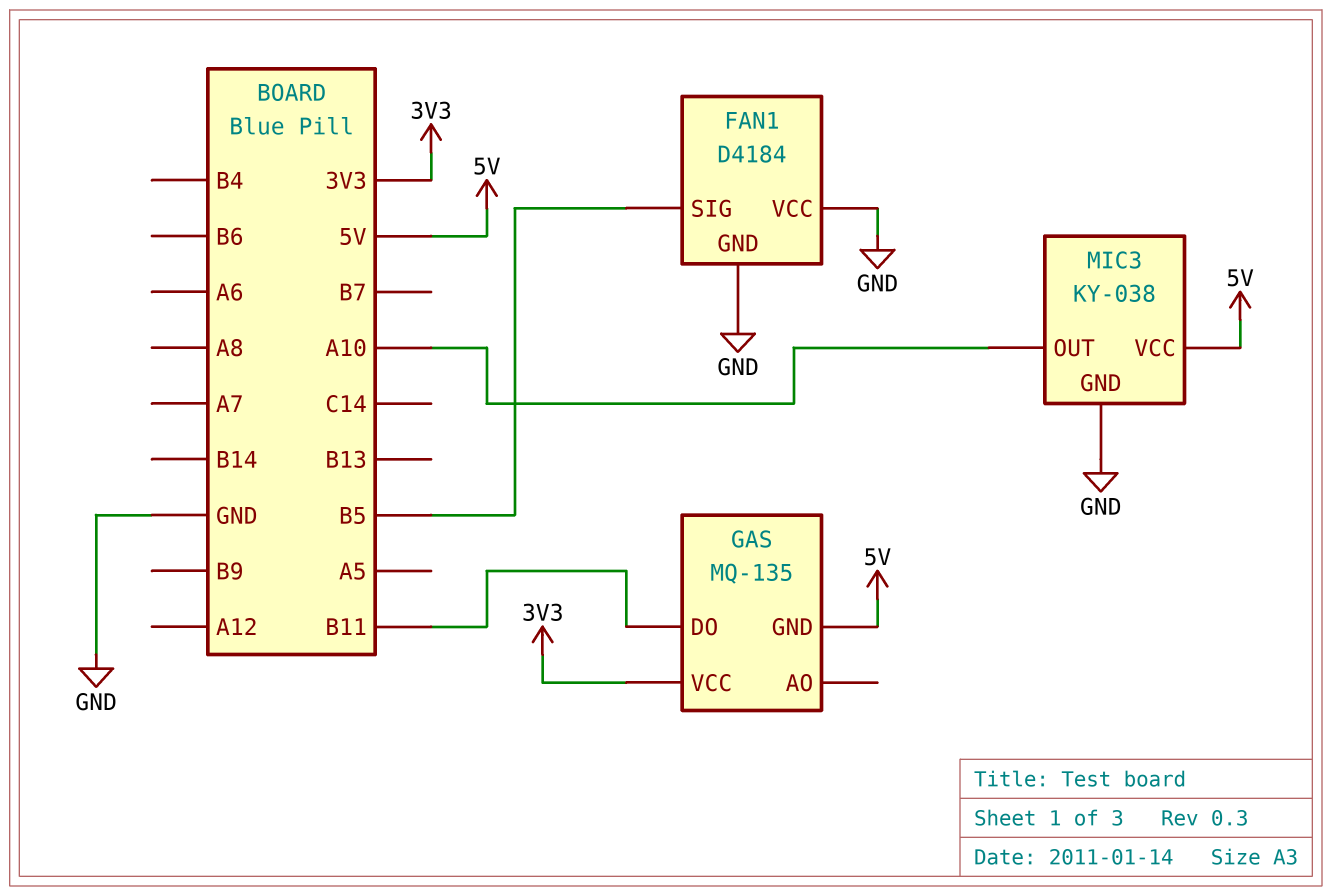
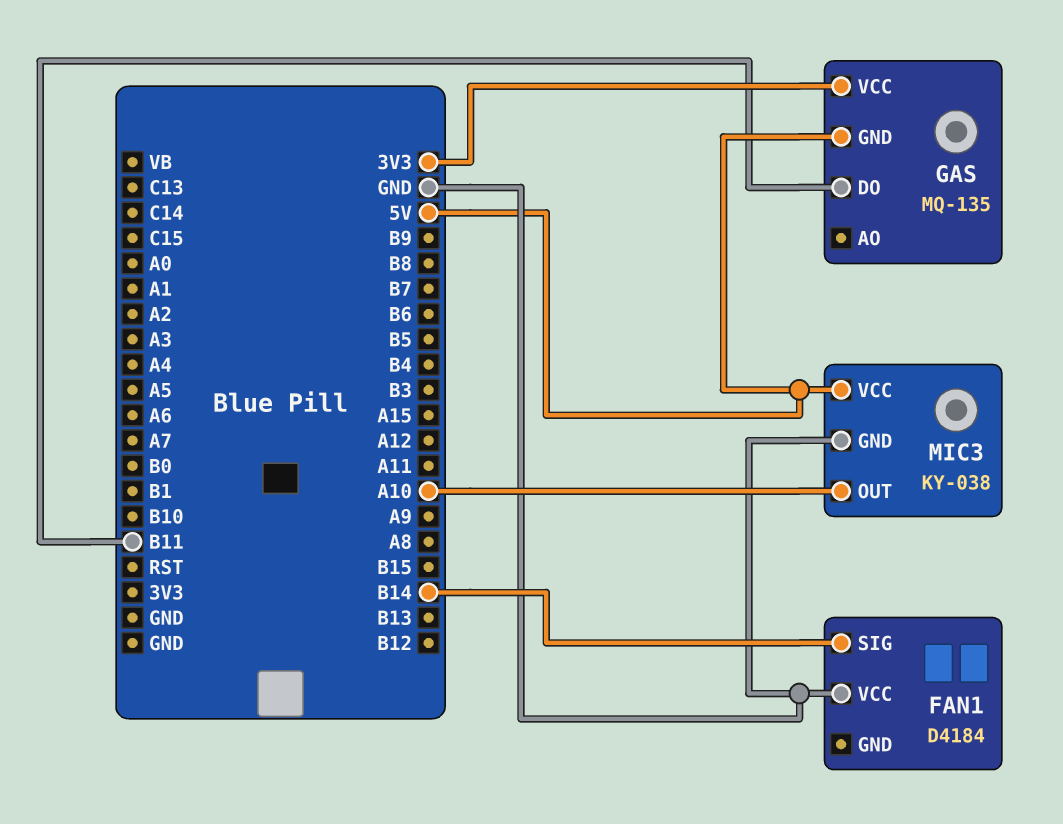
FAN1 pin GND: GND -> none
FAN1 pin SIG: B5 -> B14

